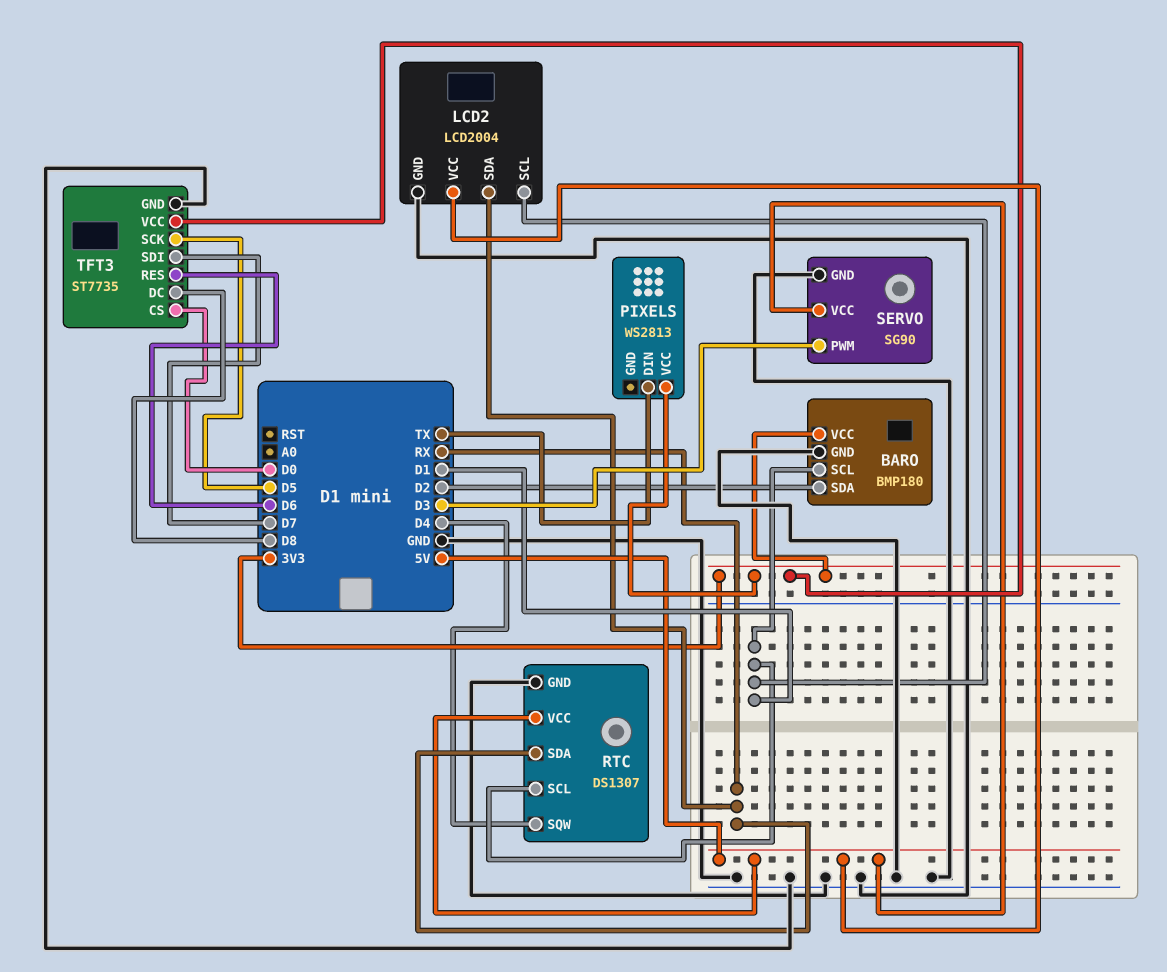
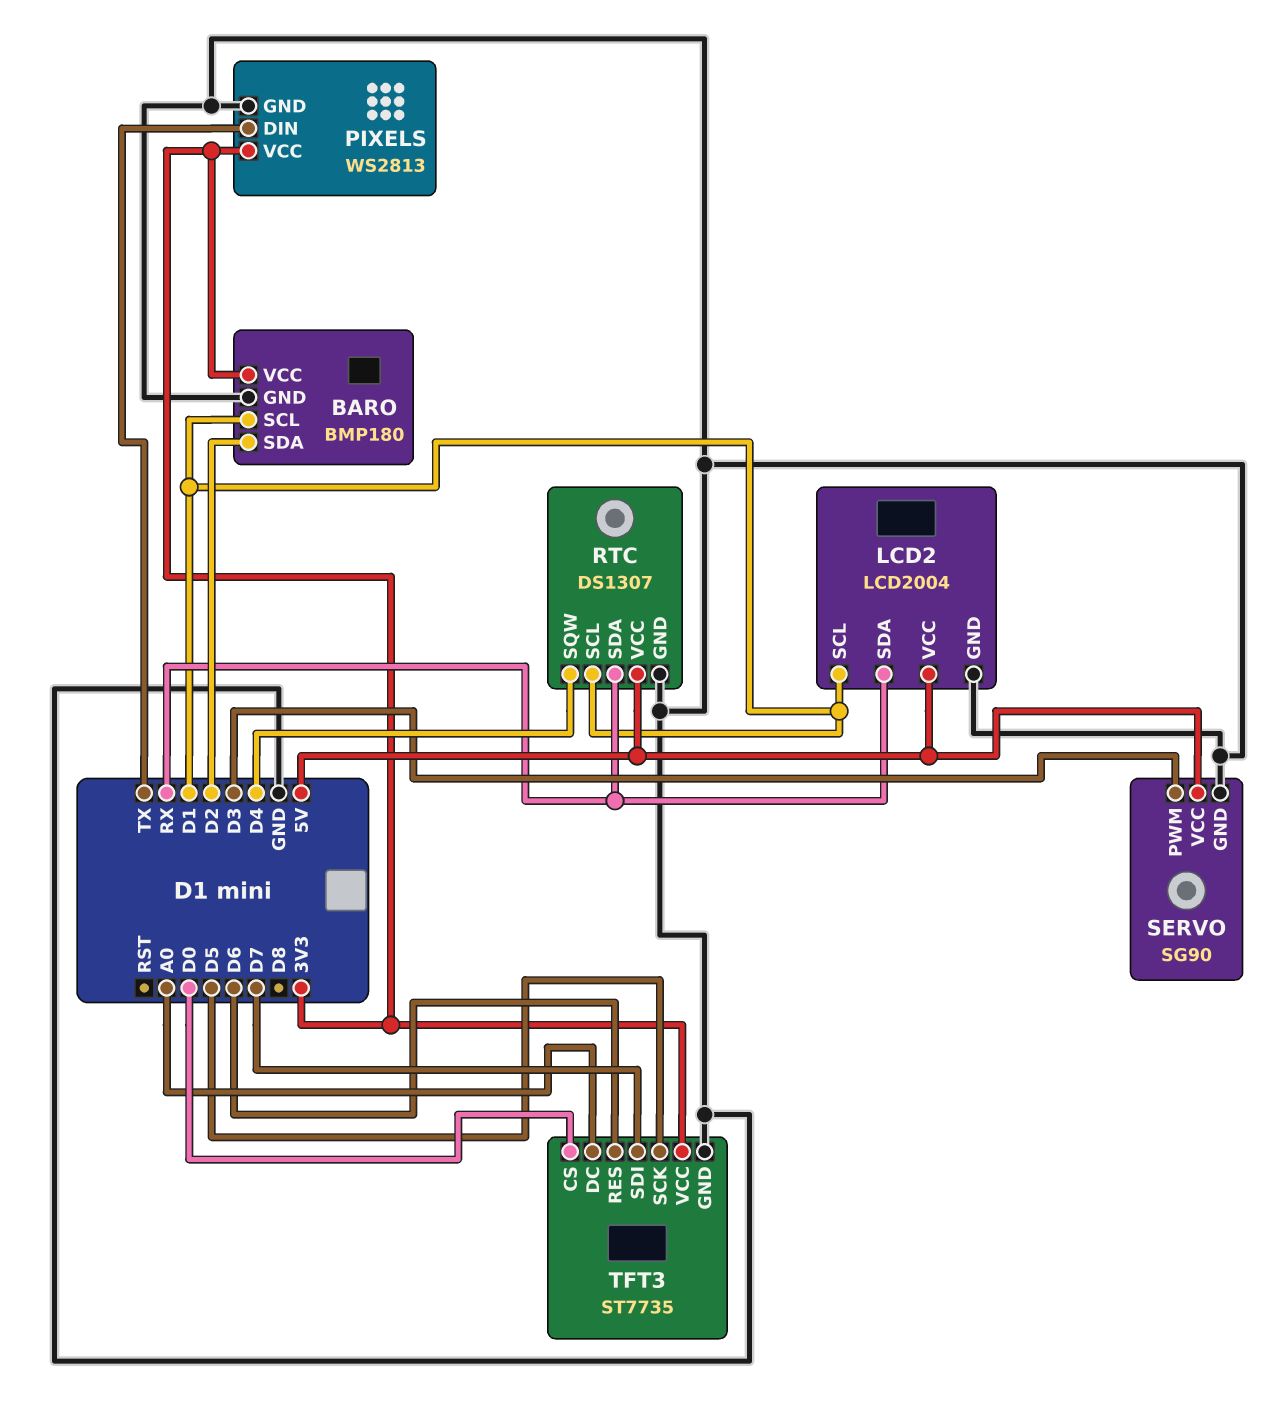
PIXELS pin GND: none -> GND
TFT3 pin DC: D8 -> A0

